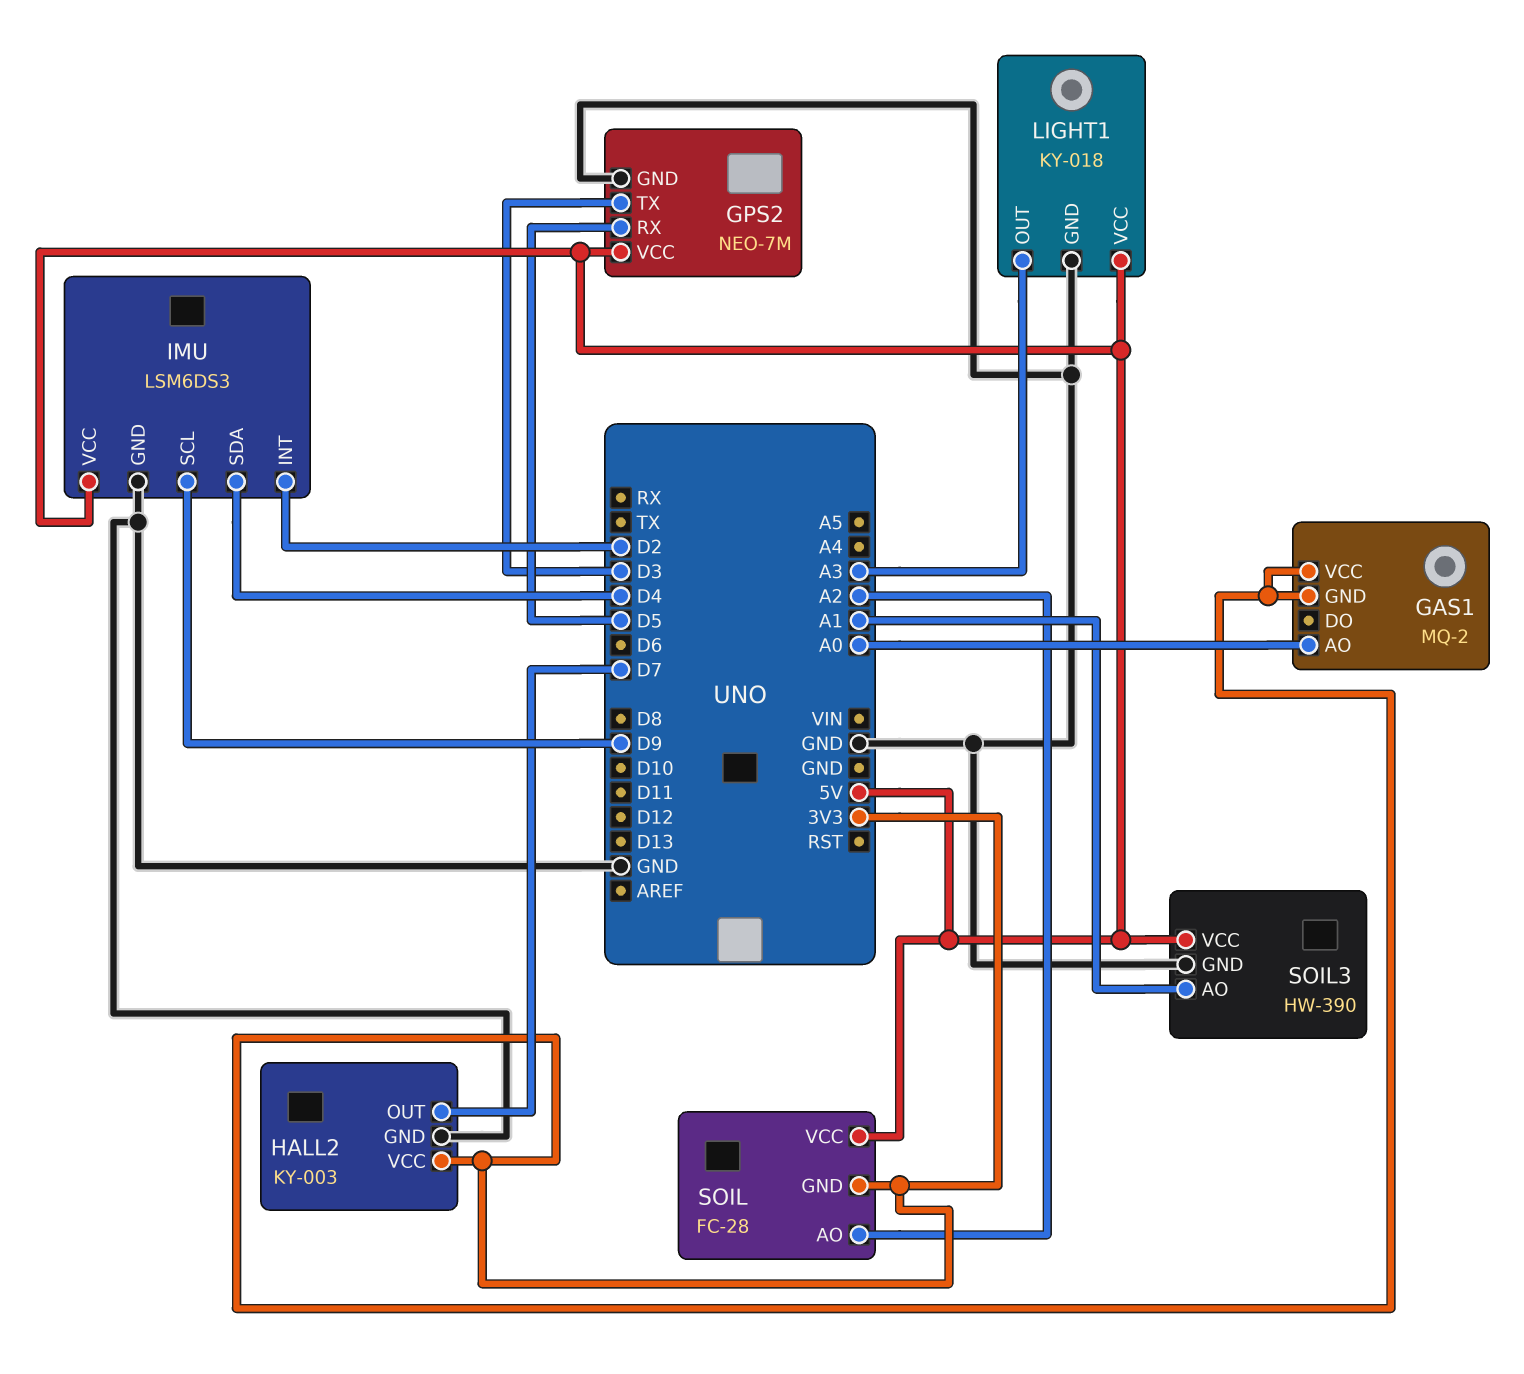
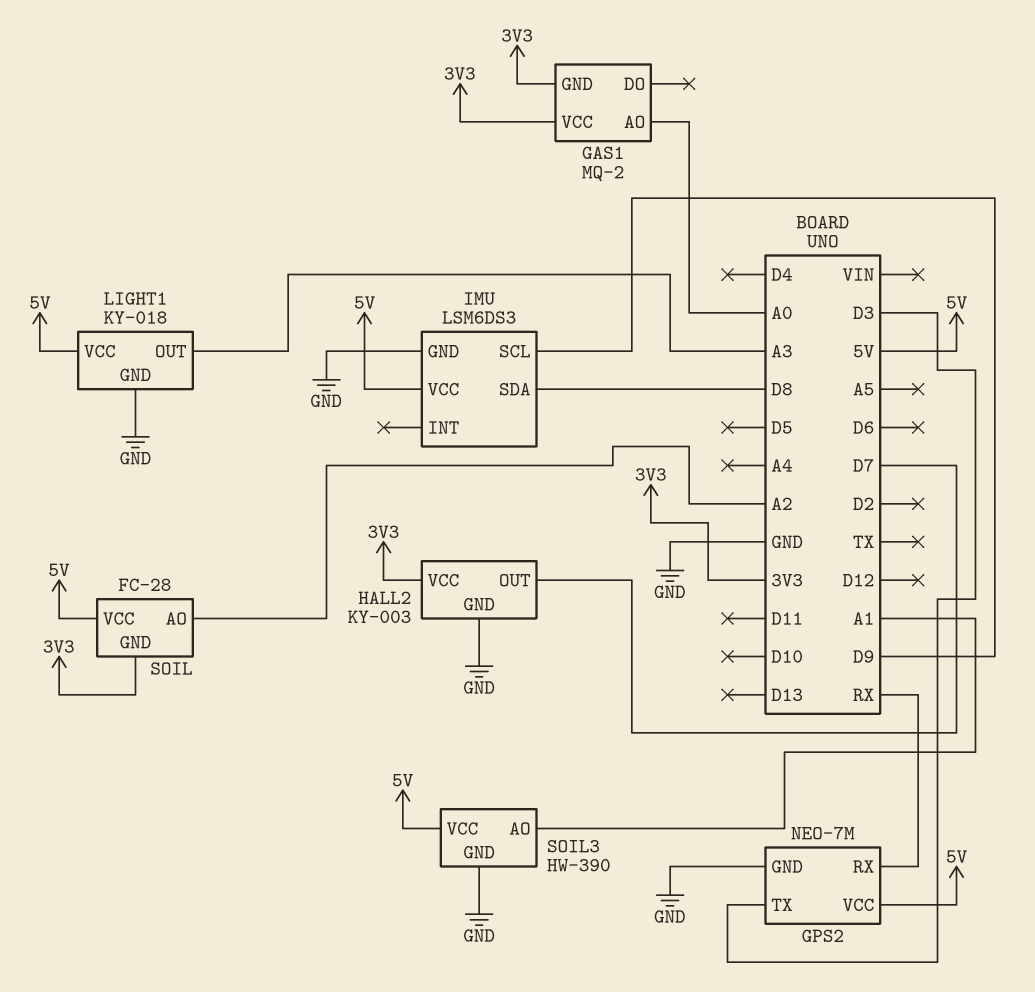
GPS2 pin RX: D5 -> RX
IMU pin INT: D2 -> none
IMU pin SDA: D4 -> D8

